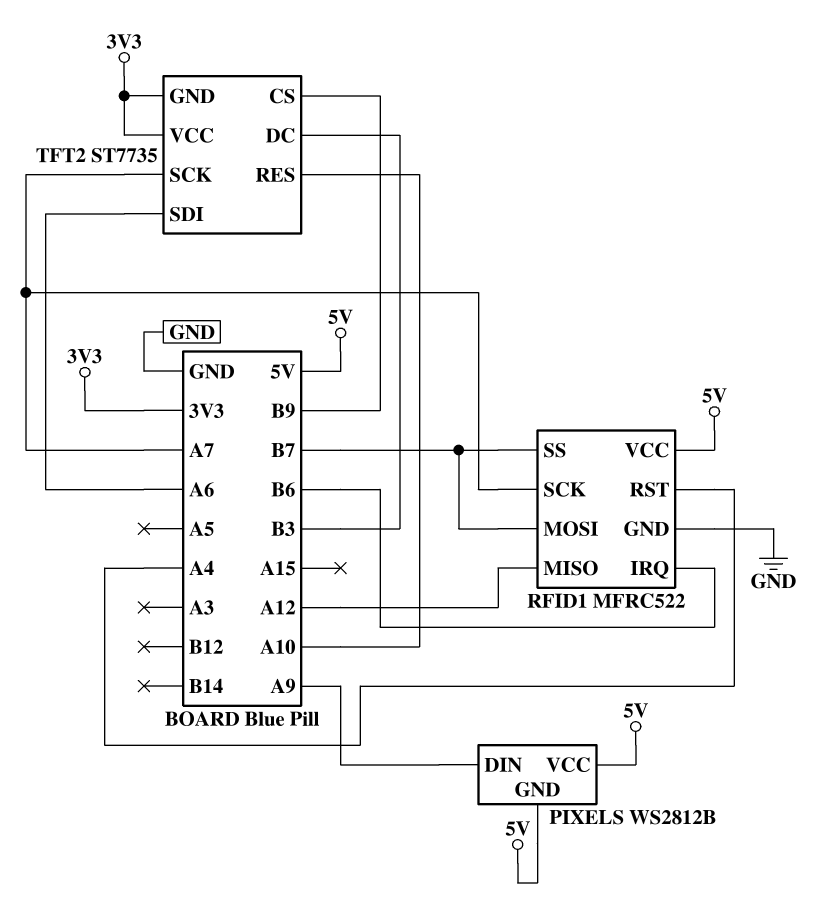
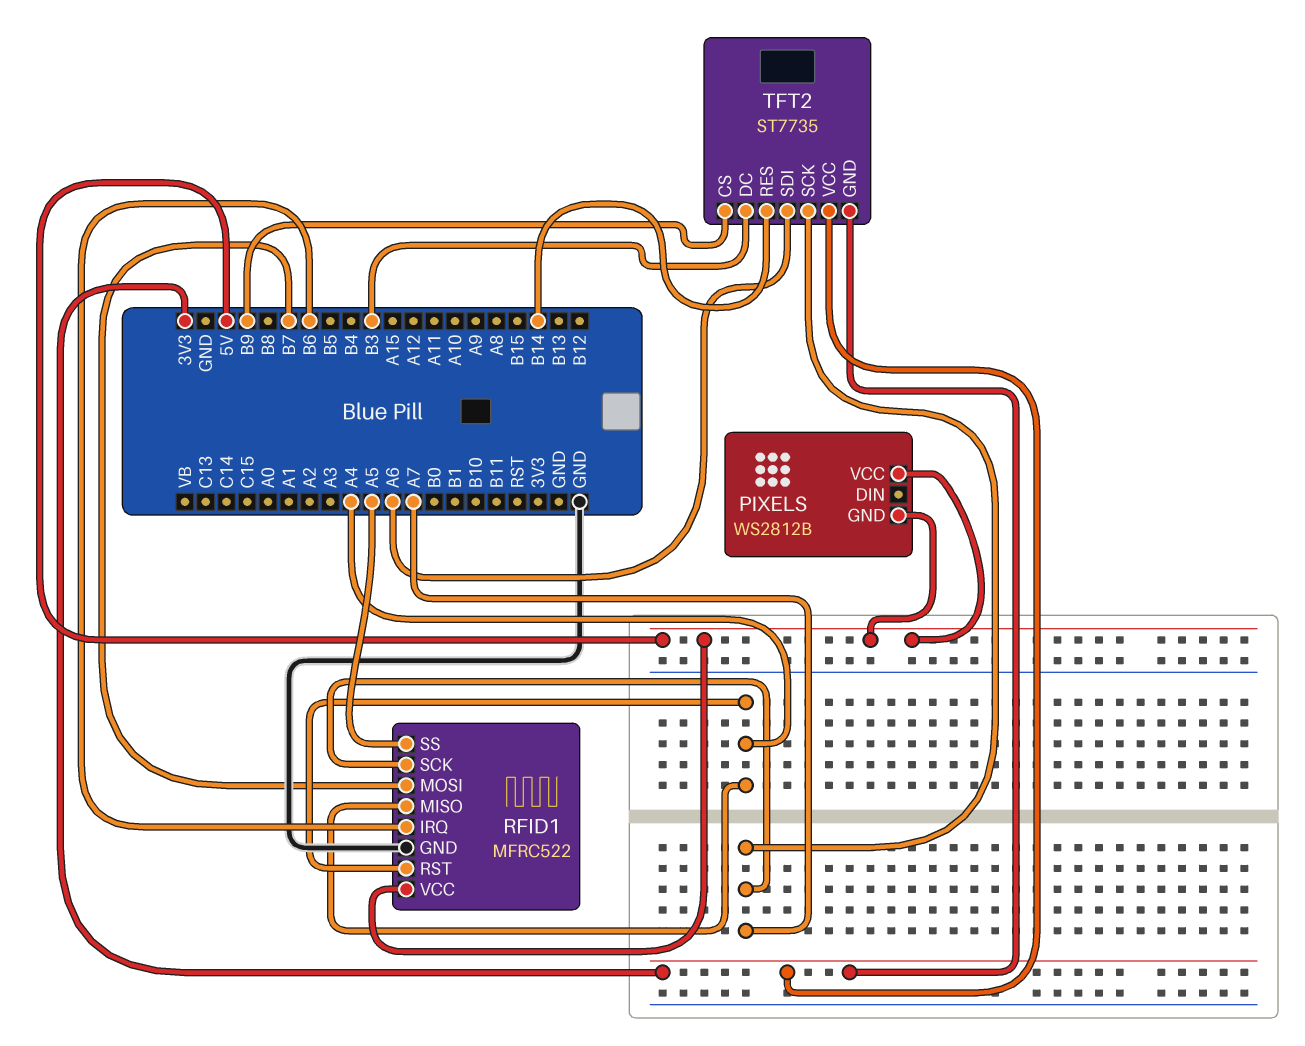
PIXELS pin DIN: A9 -> none
RFID1 pin MISO: A12 -> A4
RFID1 pin SS: B7 -> A5
TFT2 pin RES: A10 -> B14

